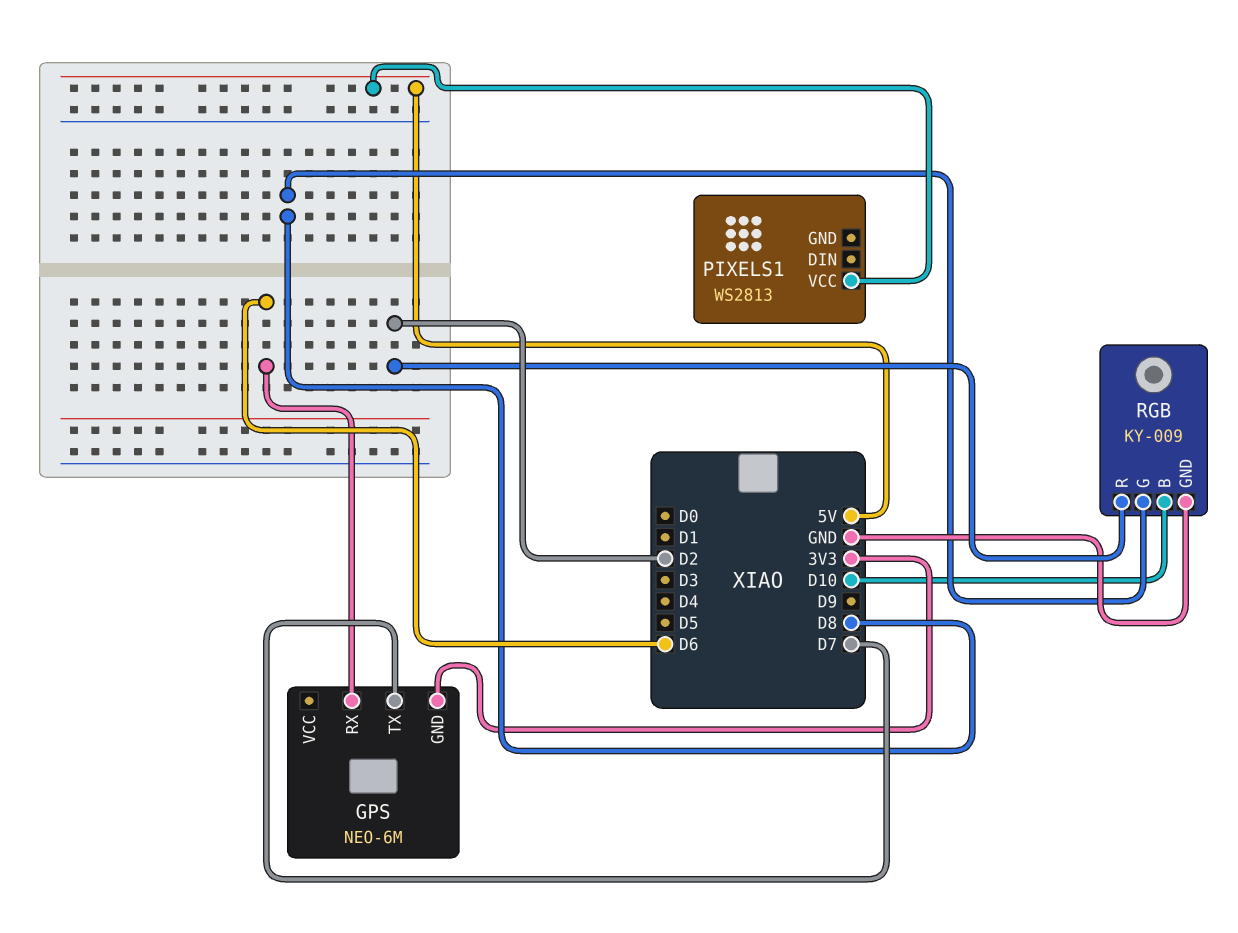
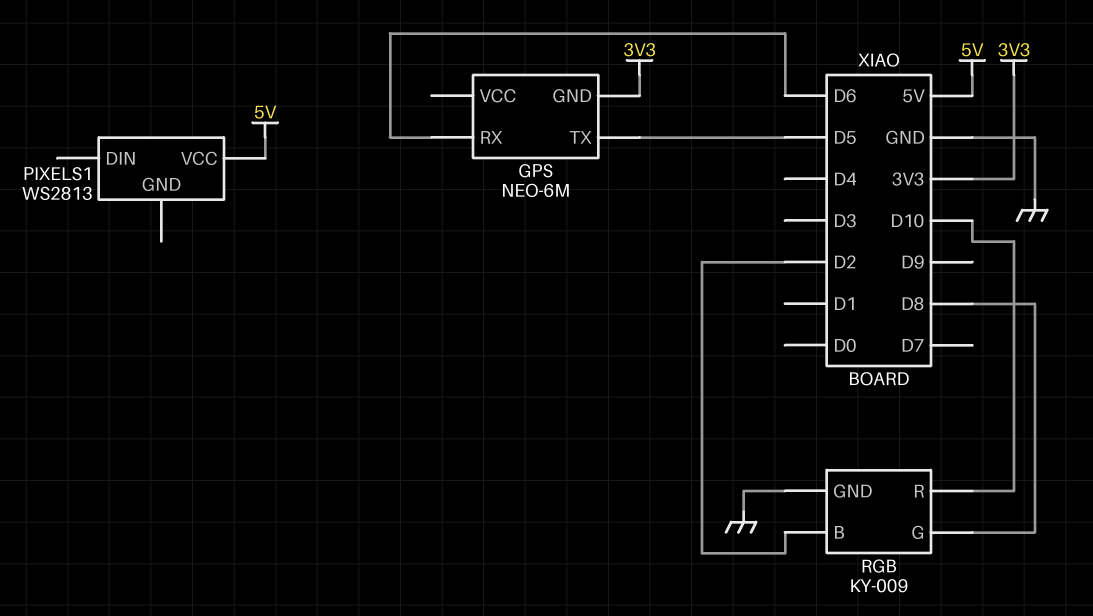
GPS pin TX: D7 -> D5
RGB pin B: D10 -> D2
RGB pin R: D2 -> D10

